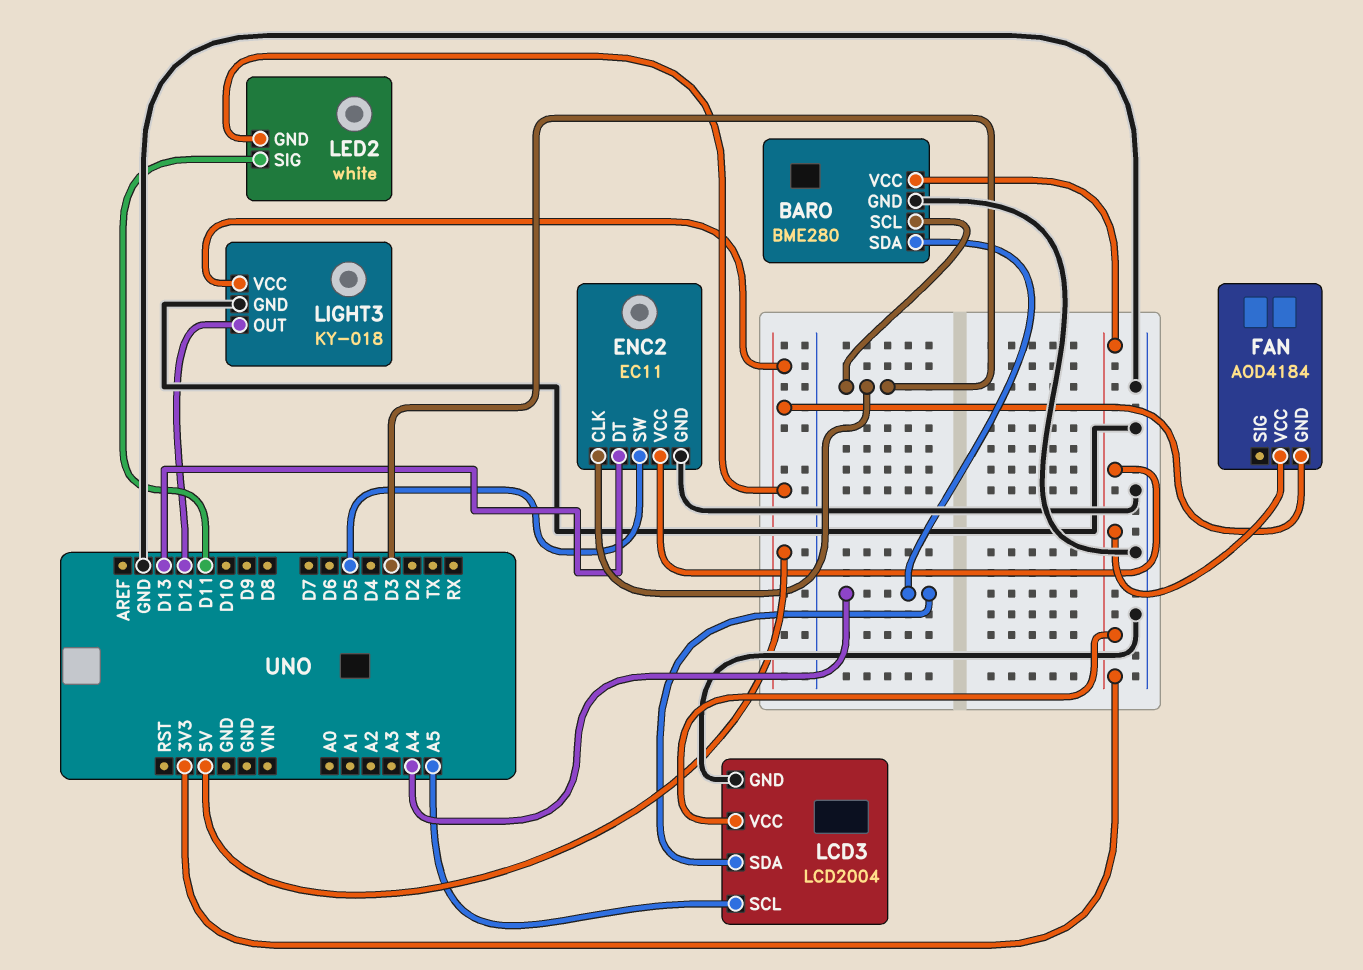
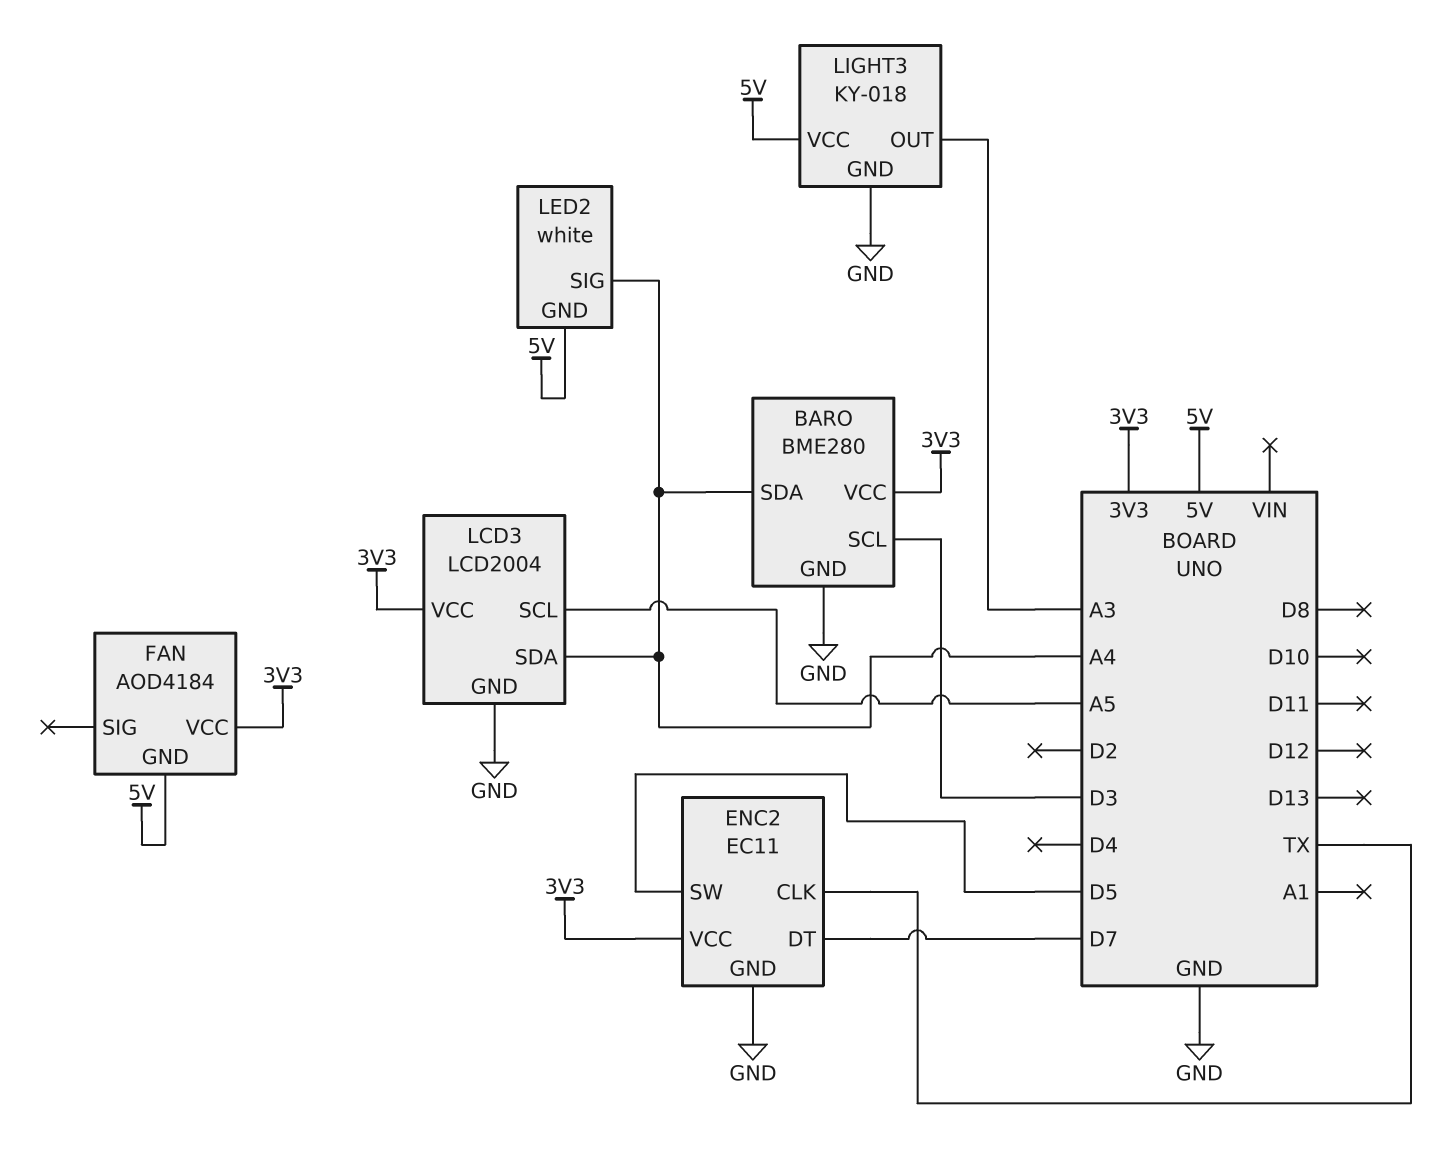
ENC2 pin CLK: D3 -> TX
ENC2 pin DT: D13 -> D7
LED2 pin SIG: D11 -> A4
LIGHT3 pin OUT: D12 -> A3

